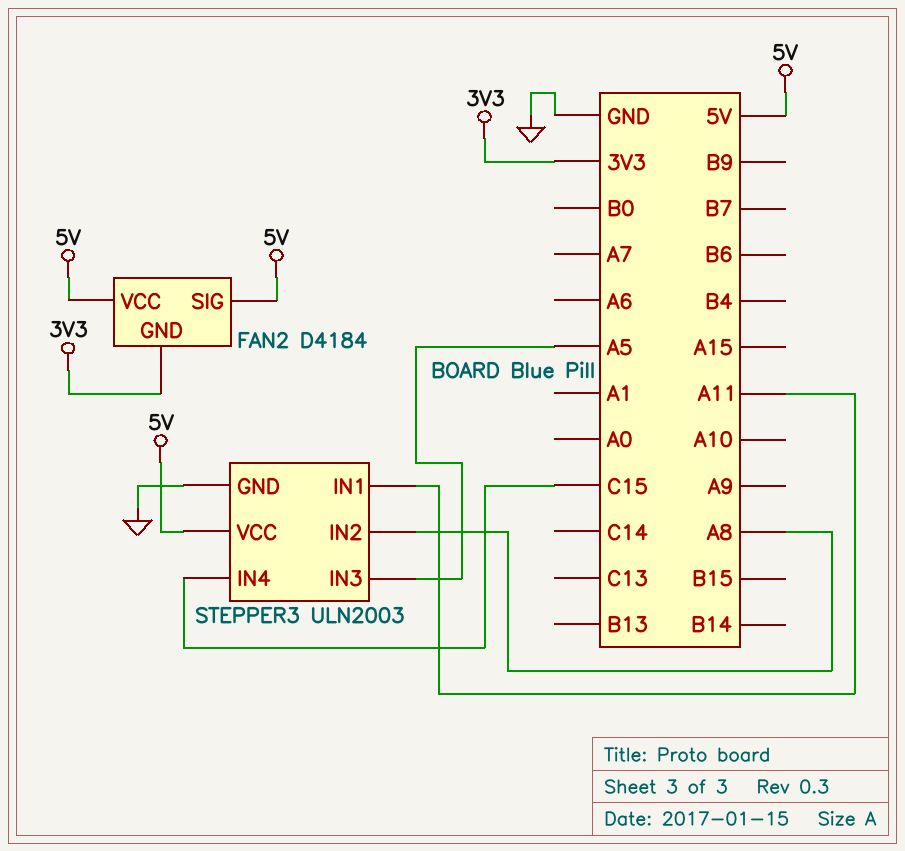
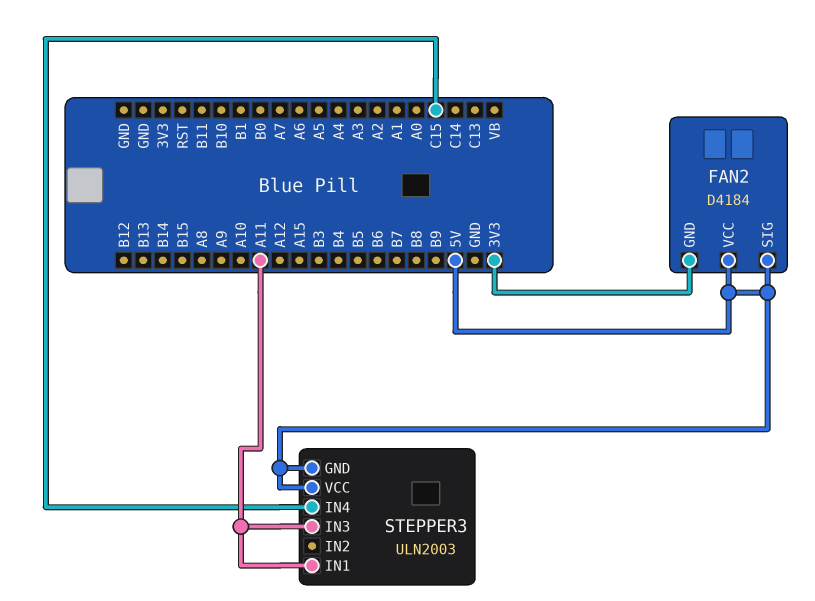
STEPPER3 pin GND: GND -> 5V
STEPPER3 pin IN2: A8 -> none
STEPPER3 pin IN3: A5 -> A11

